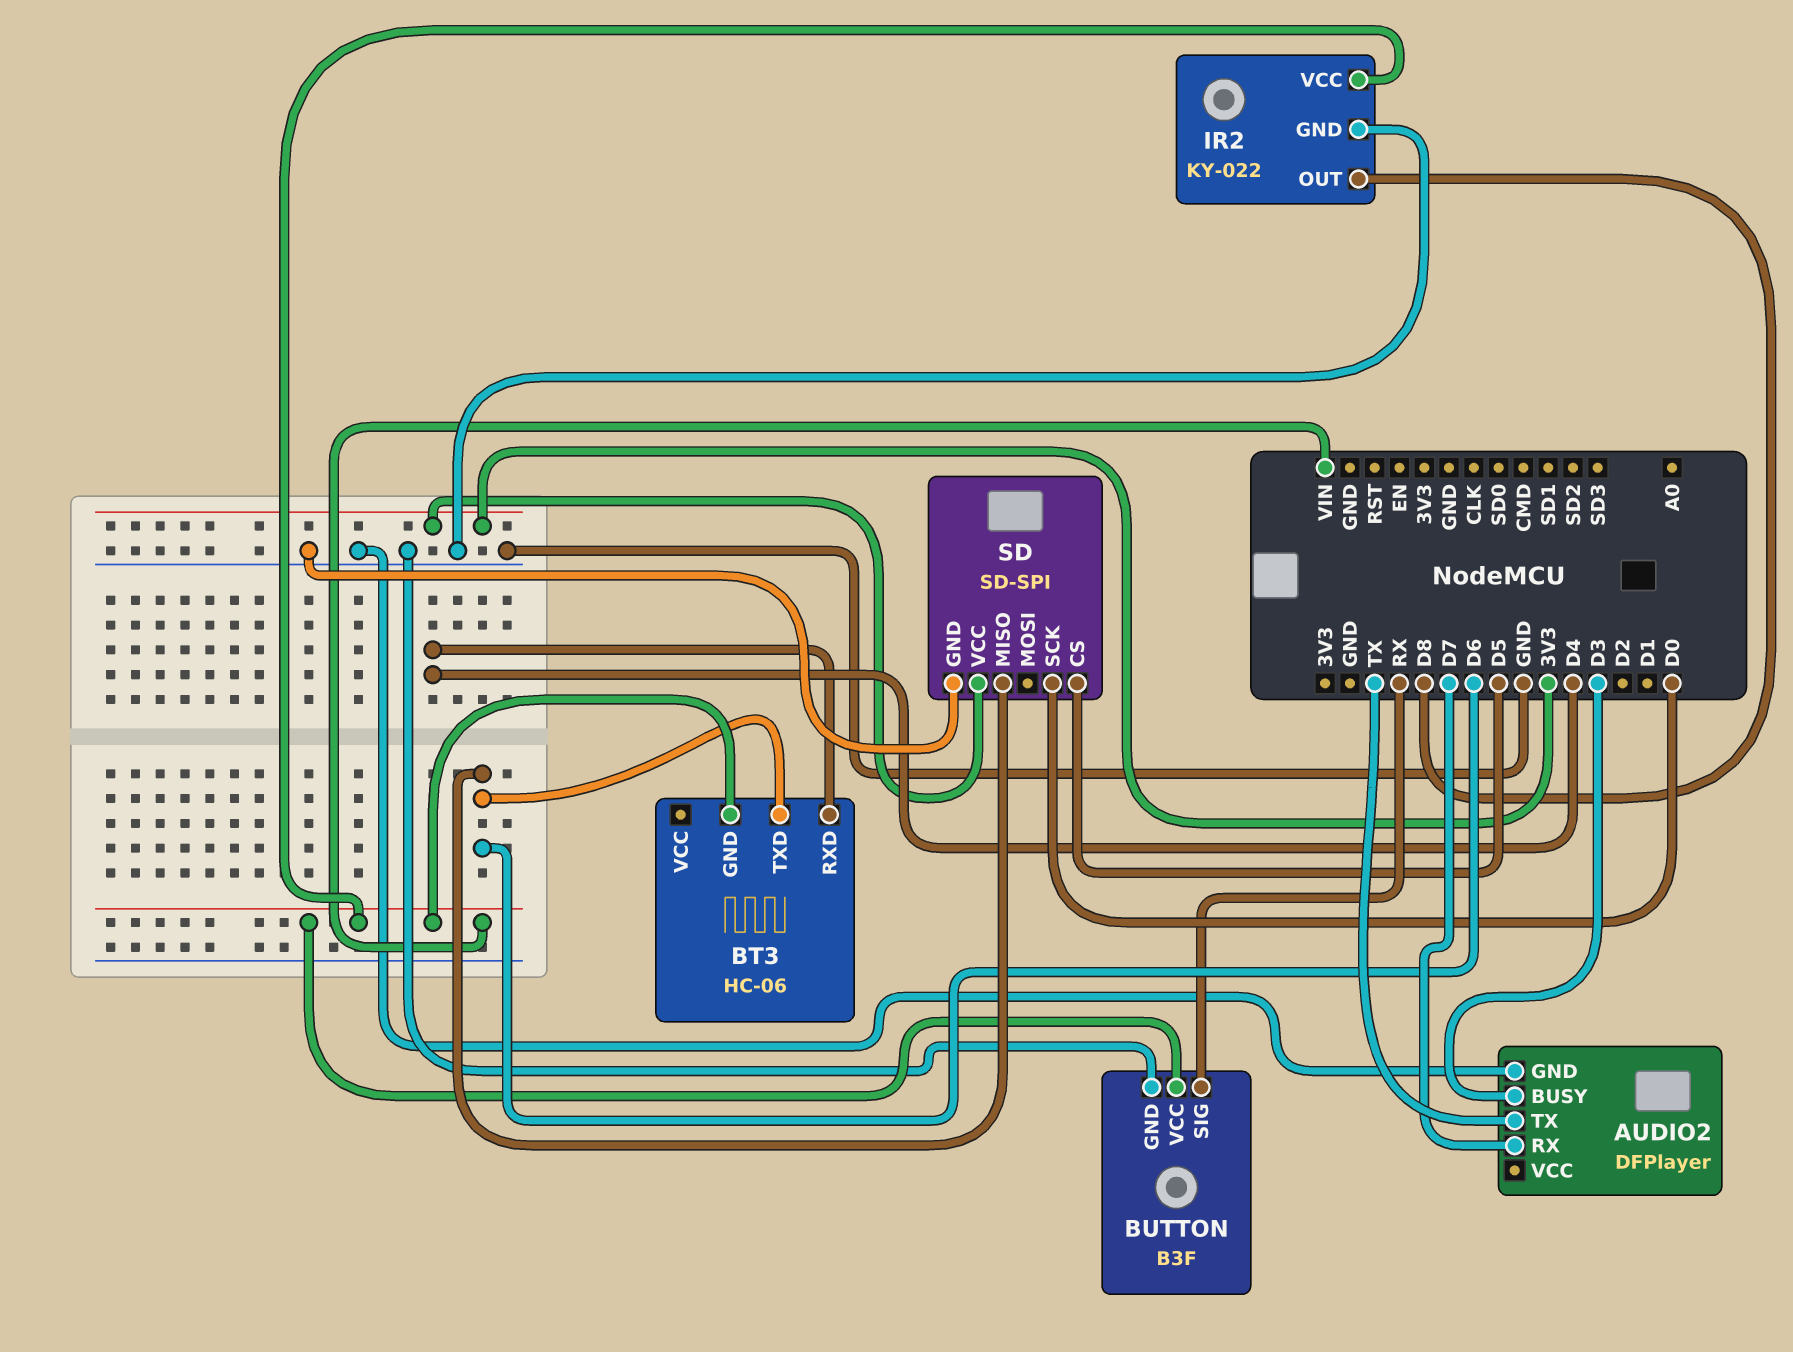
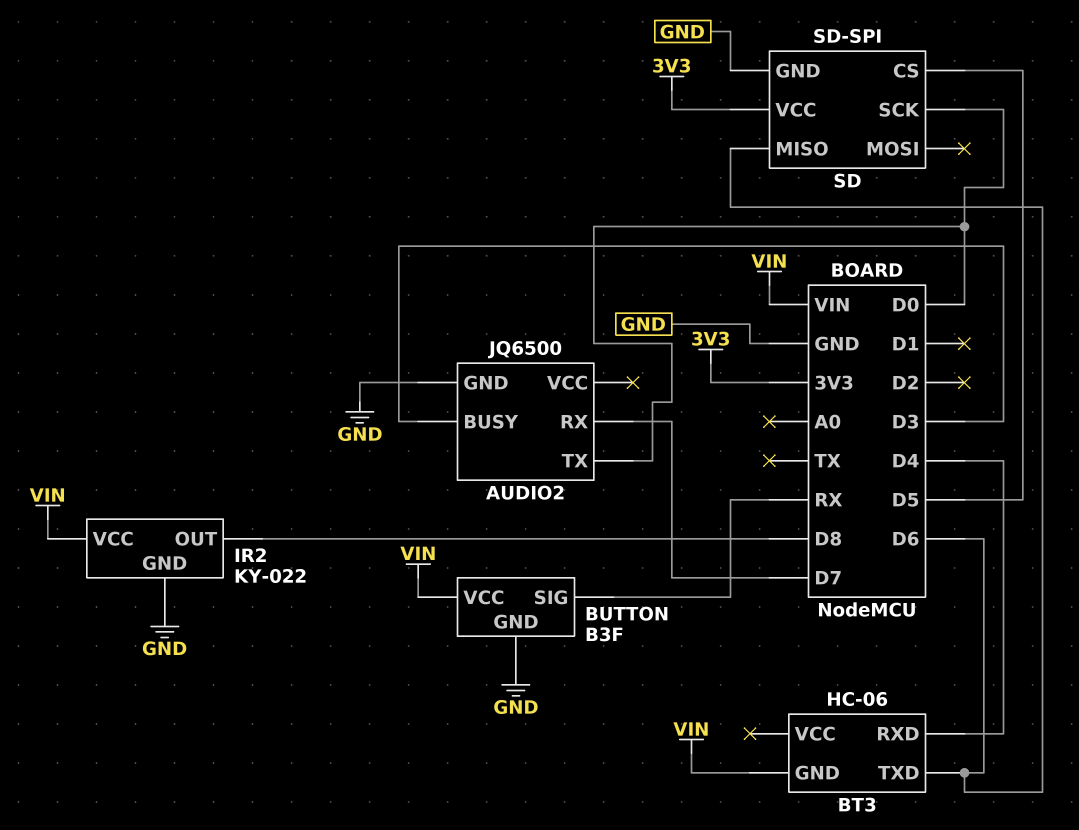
AUDIO2: DFPlayer -> JQ6500
AUDIO2 pin TX: TX -> D0

